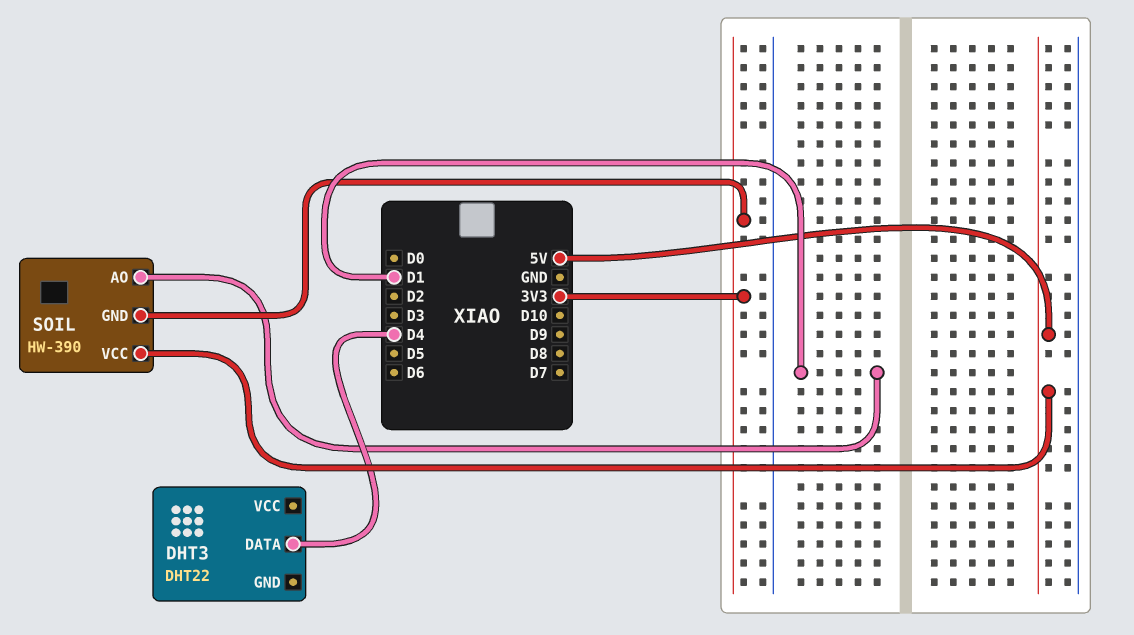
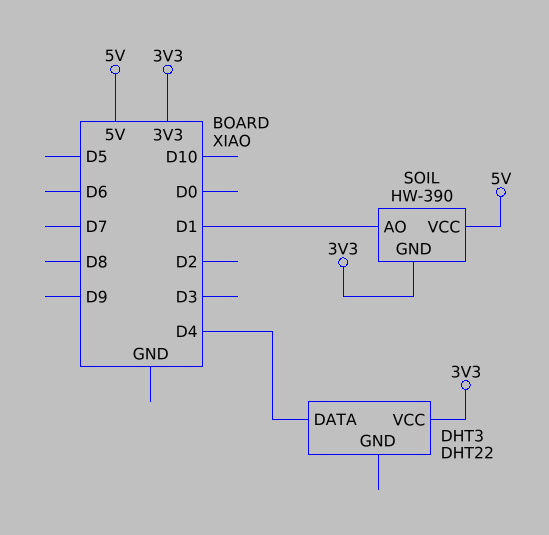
DHT3 pin VCC: none -> 3V3

